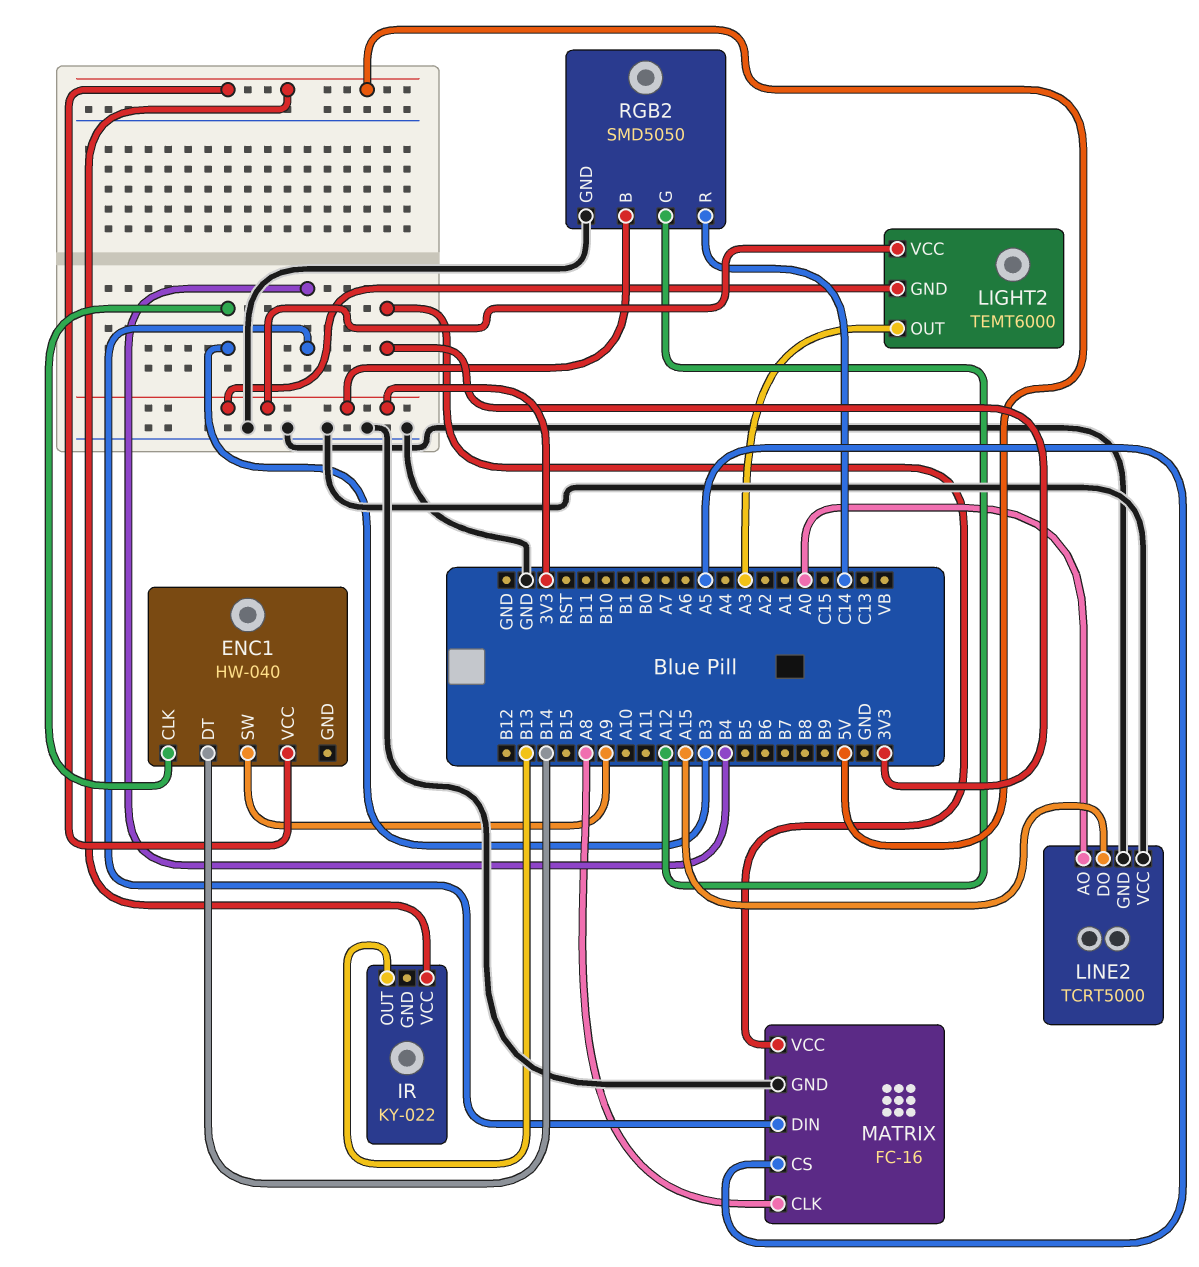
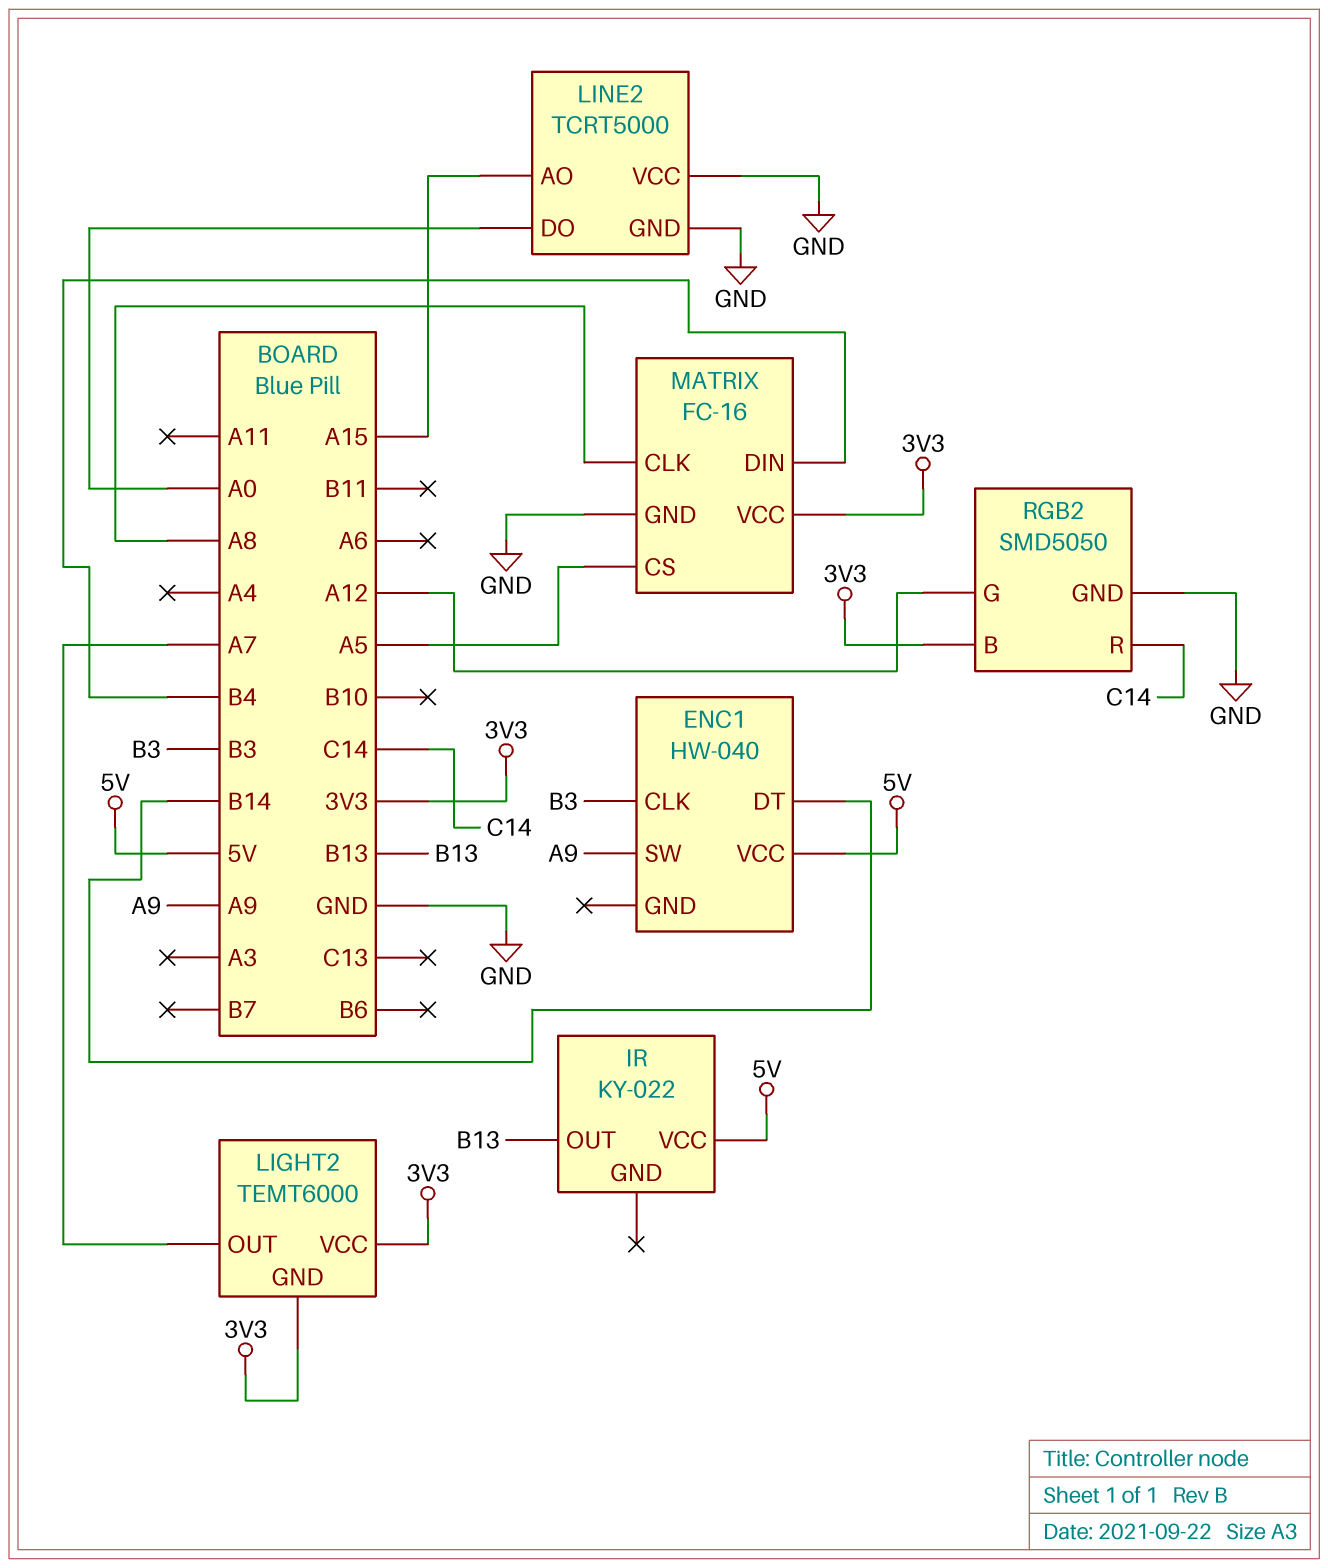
LIGHT2 pin OUT: A3 -> A7
LINE2 pin AO: A0 -> A15
LINE2 pin DO: A15 -> A0

